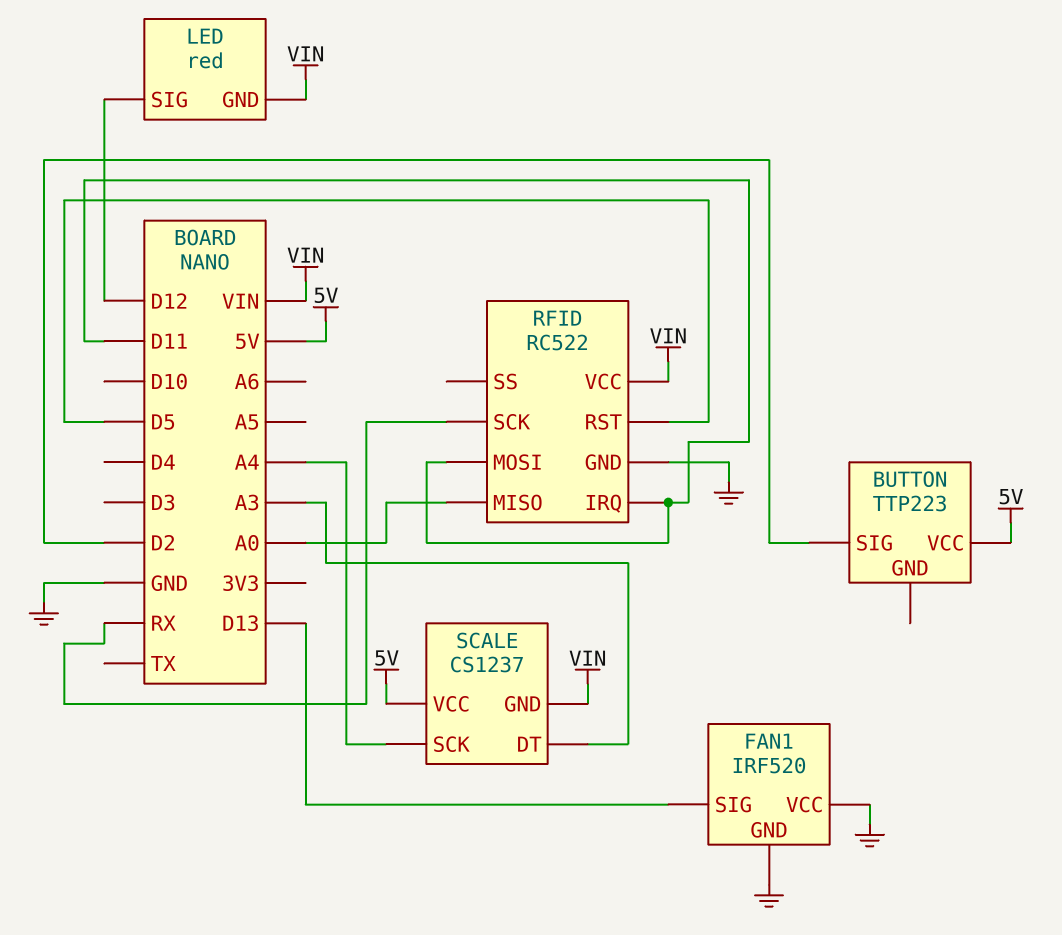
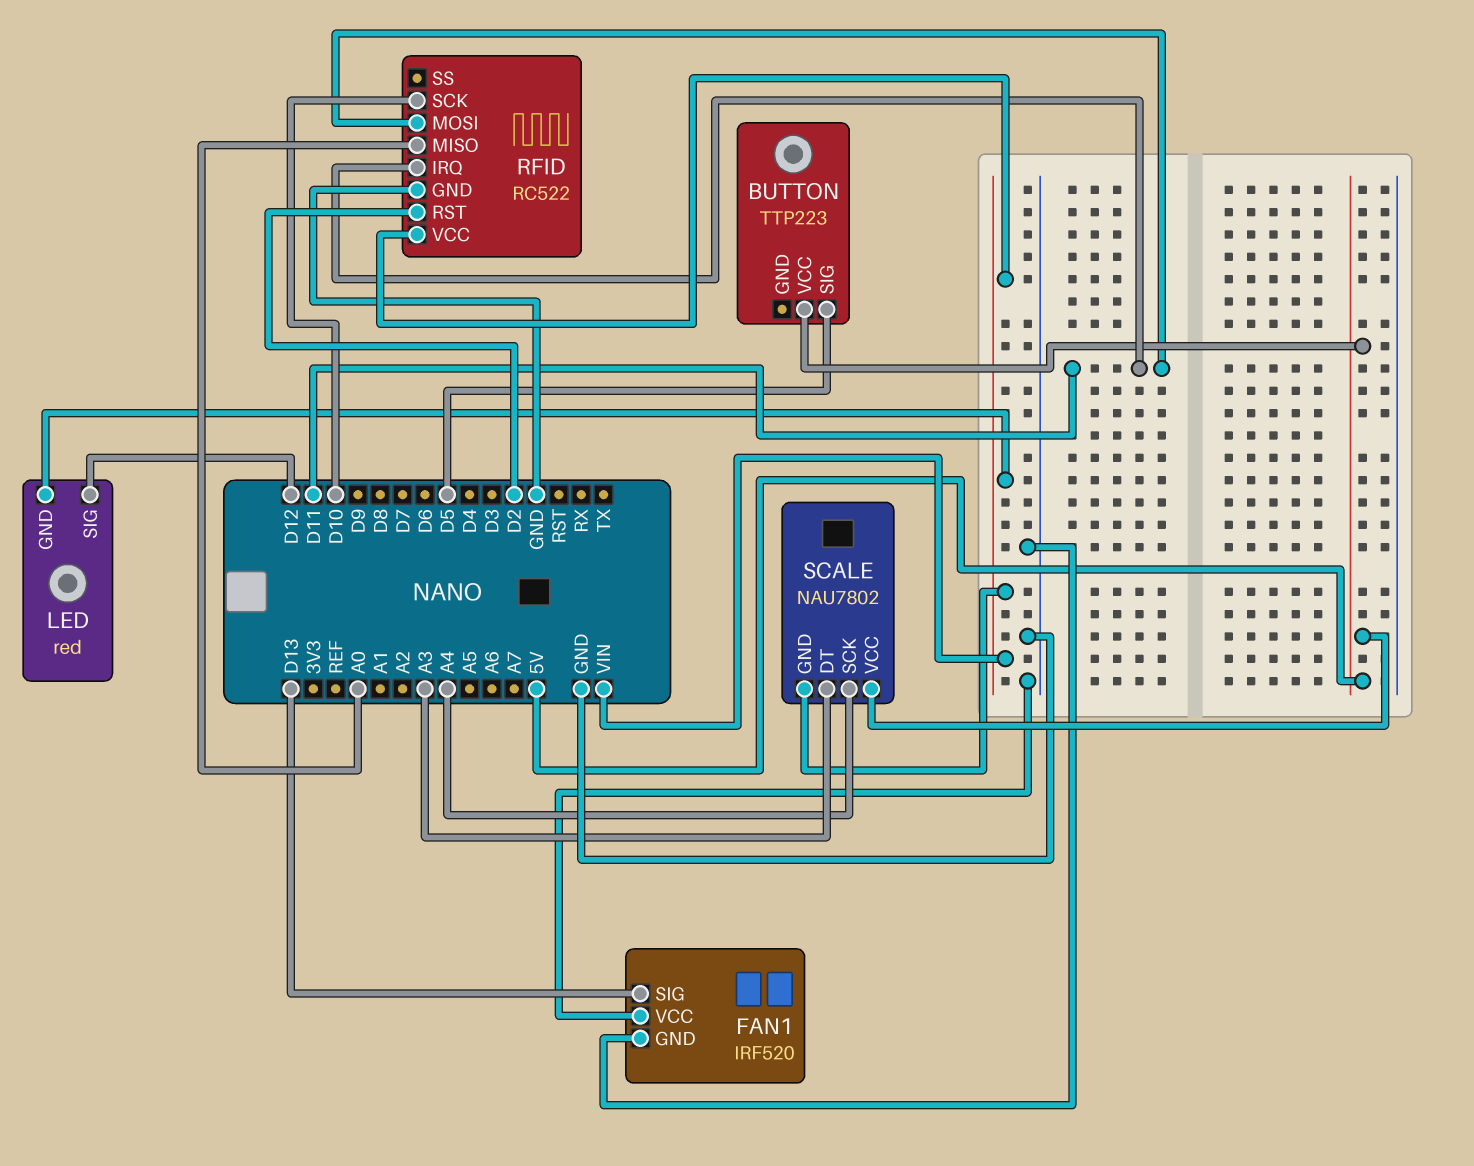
BUTTON pin SIG: D2 -> D5
RFID pin RST: D5 -> D2
RFID pin SCK: RX -> D10
SCALE: CS1237 -> NAU7802

